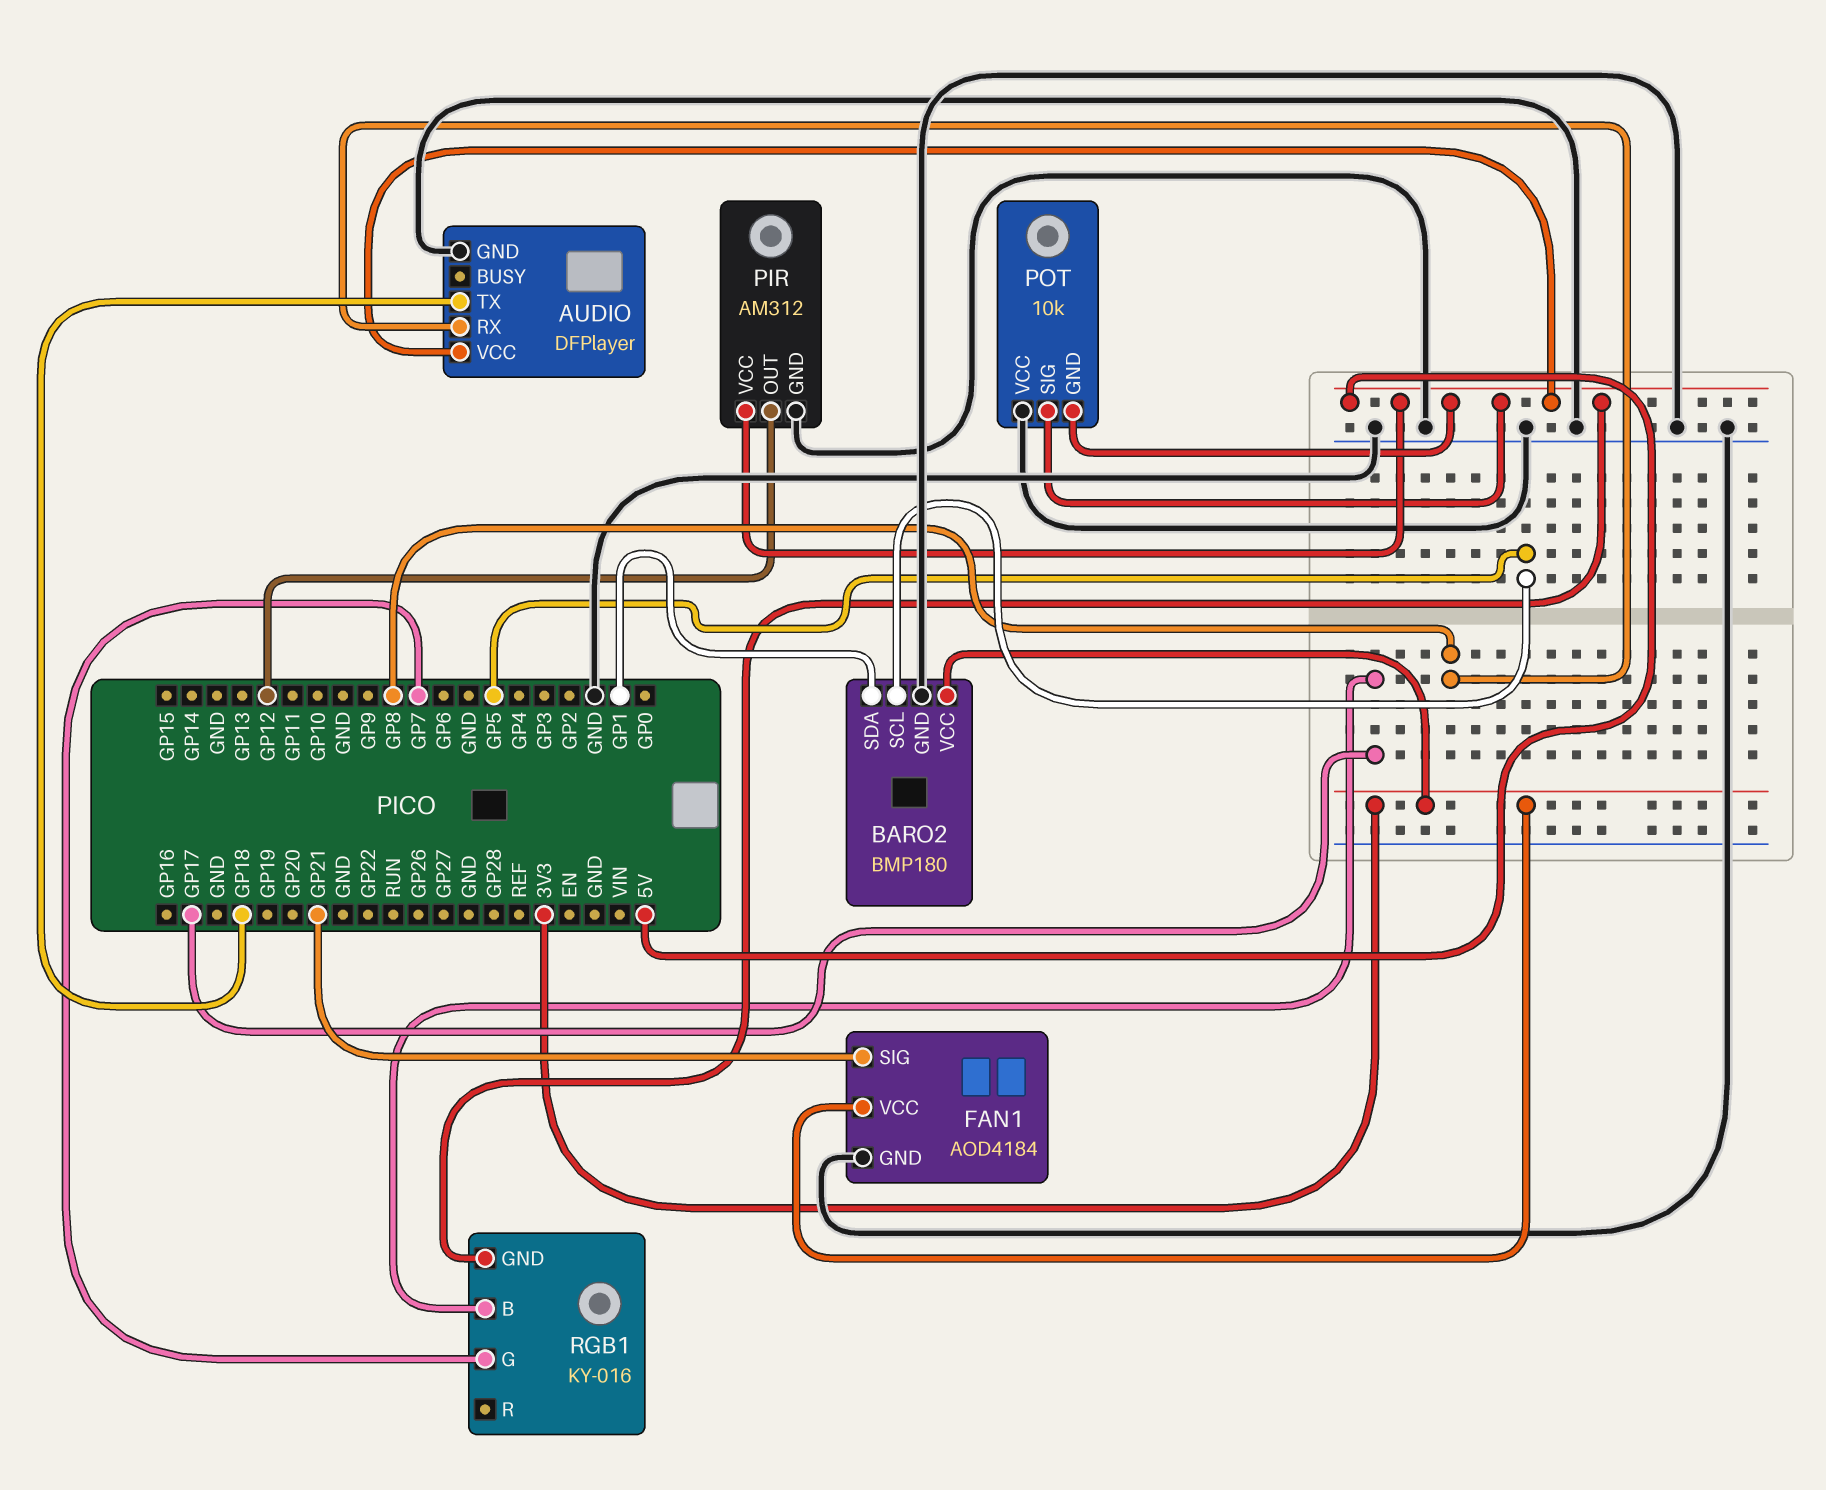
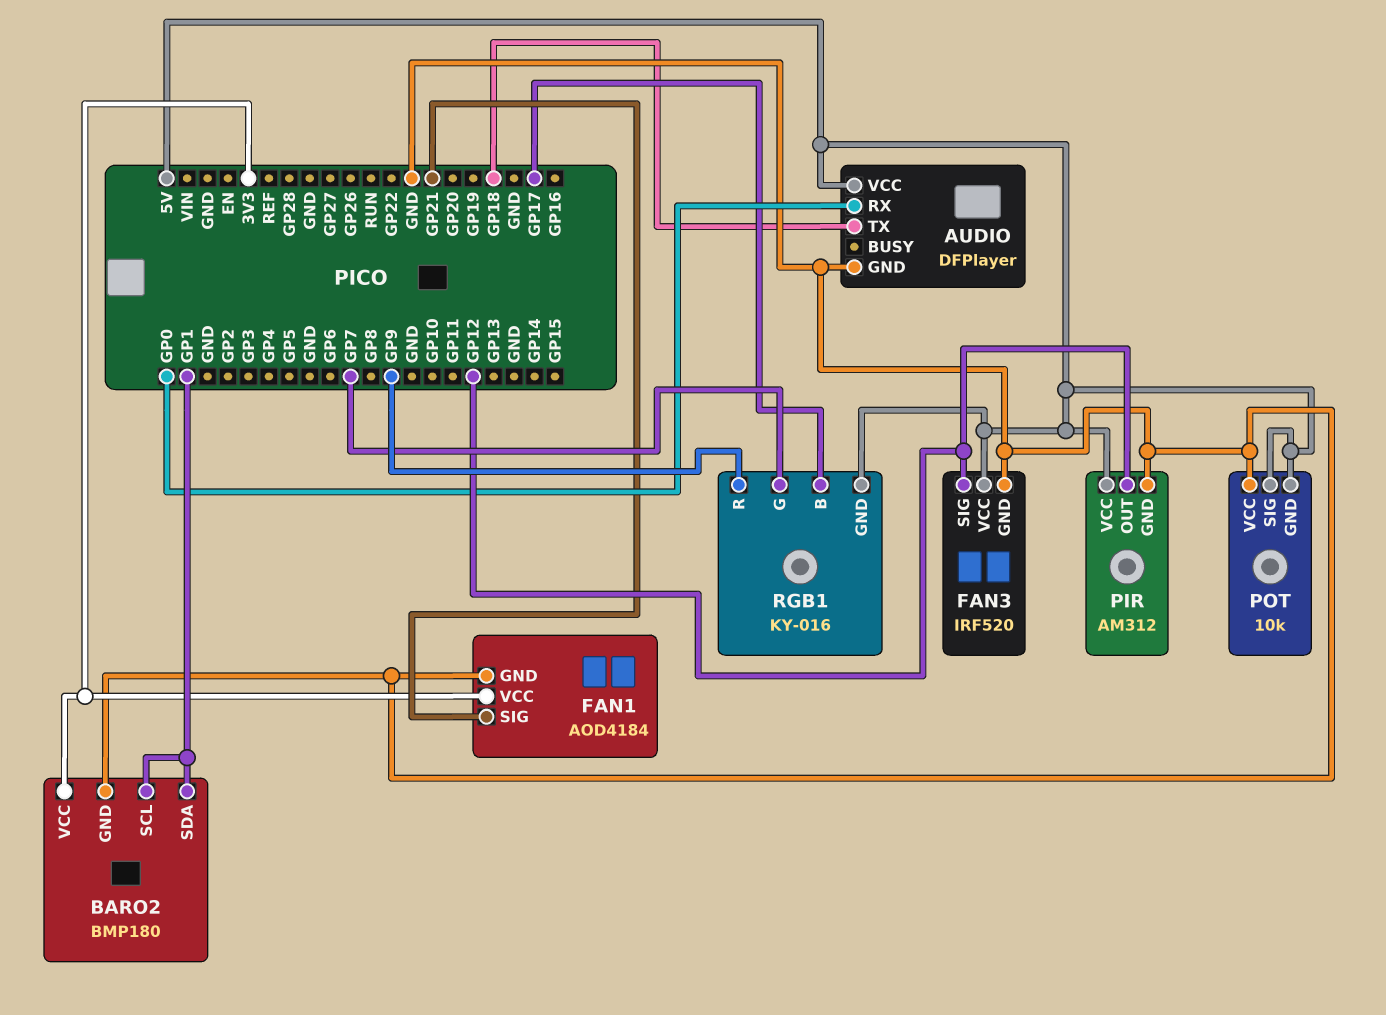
AUDIO pin RX: GP8 -> GP0
BARO2 pin SCL: GP5 -> GP1
FAN3: none -> IRF520
FAN3 pin GND: none -> GND
FAN3 pin SIG: none -> GP12
FAN3 pin VCC: none -> 5V
RGB1 pin R: none -> GP9

